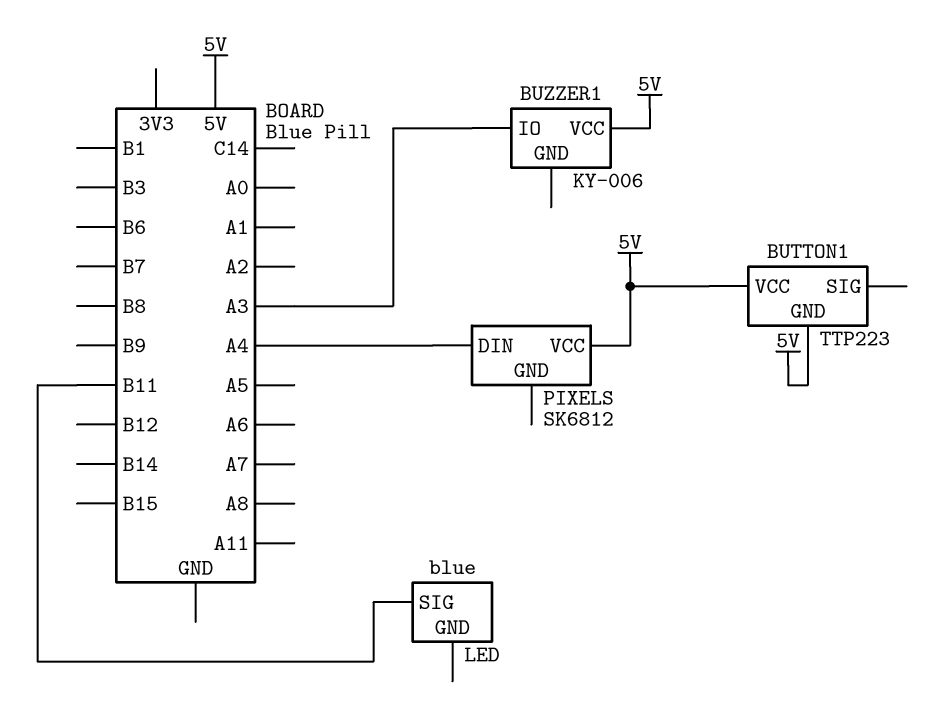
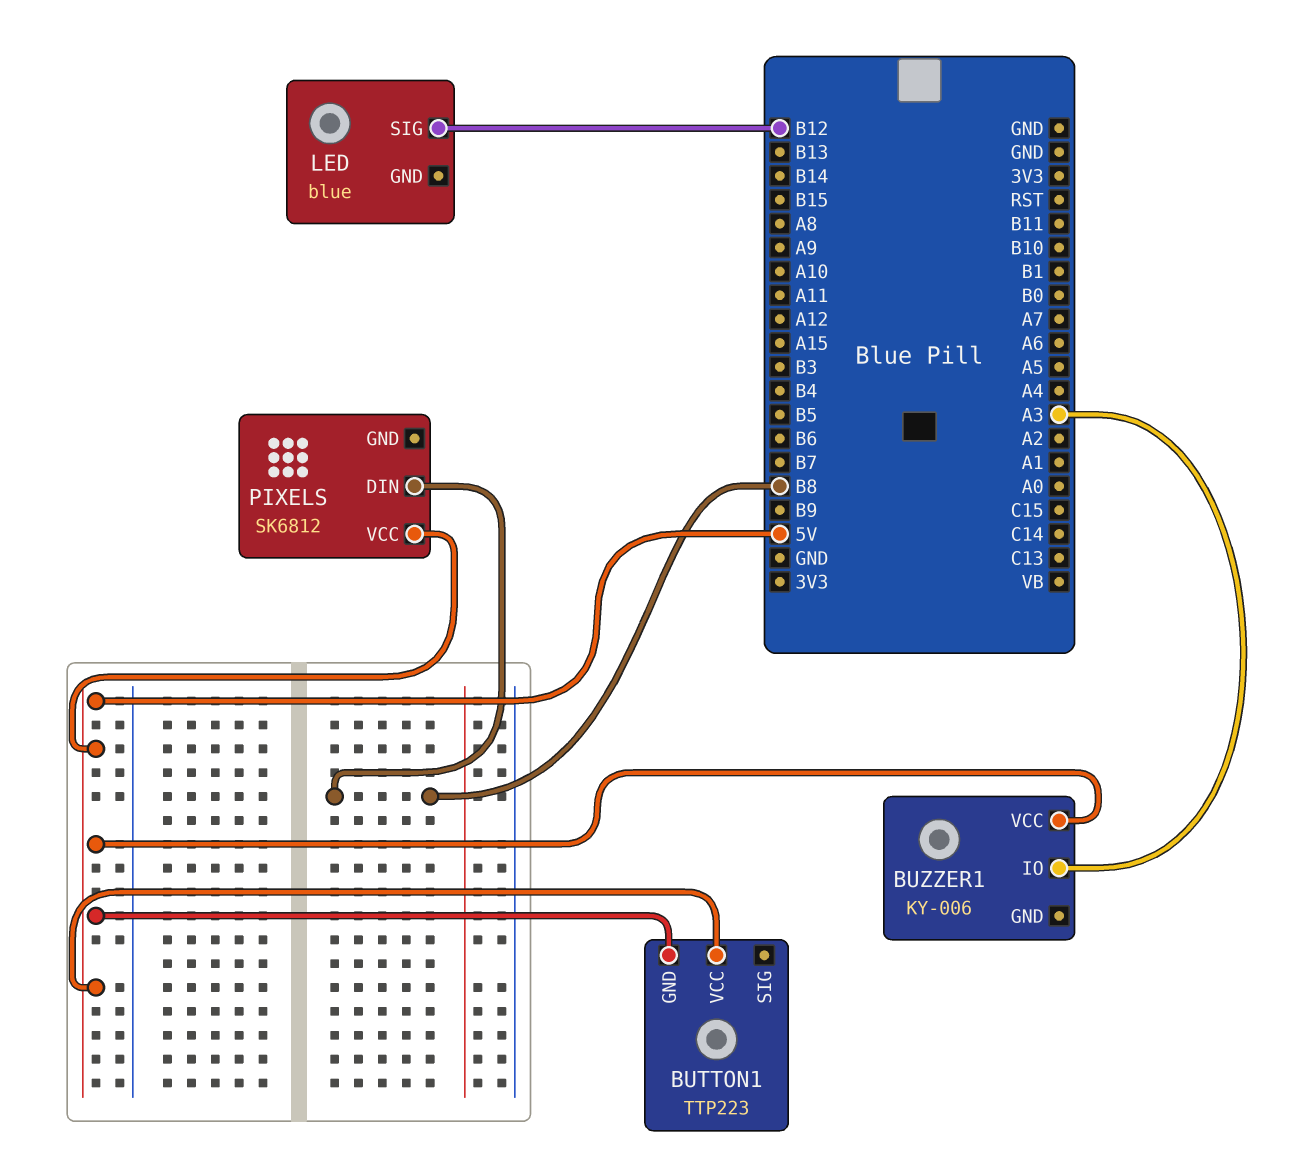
LED pin SIG: B11 -> B12
PIXELS pin DIN: A4 -> B8

